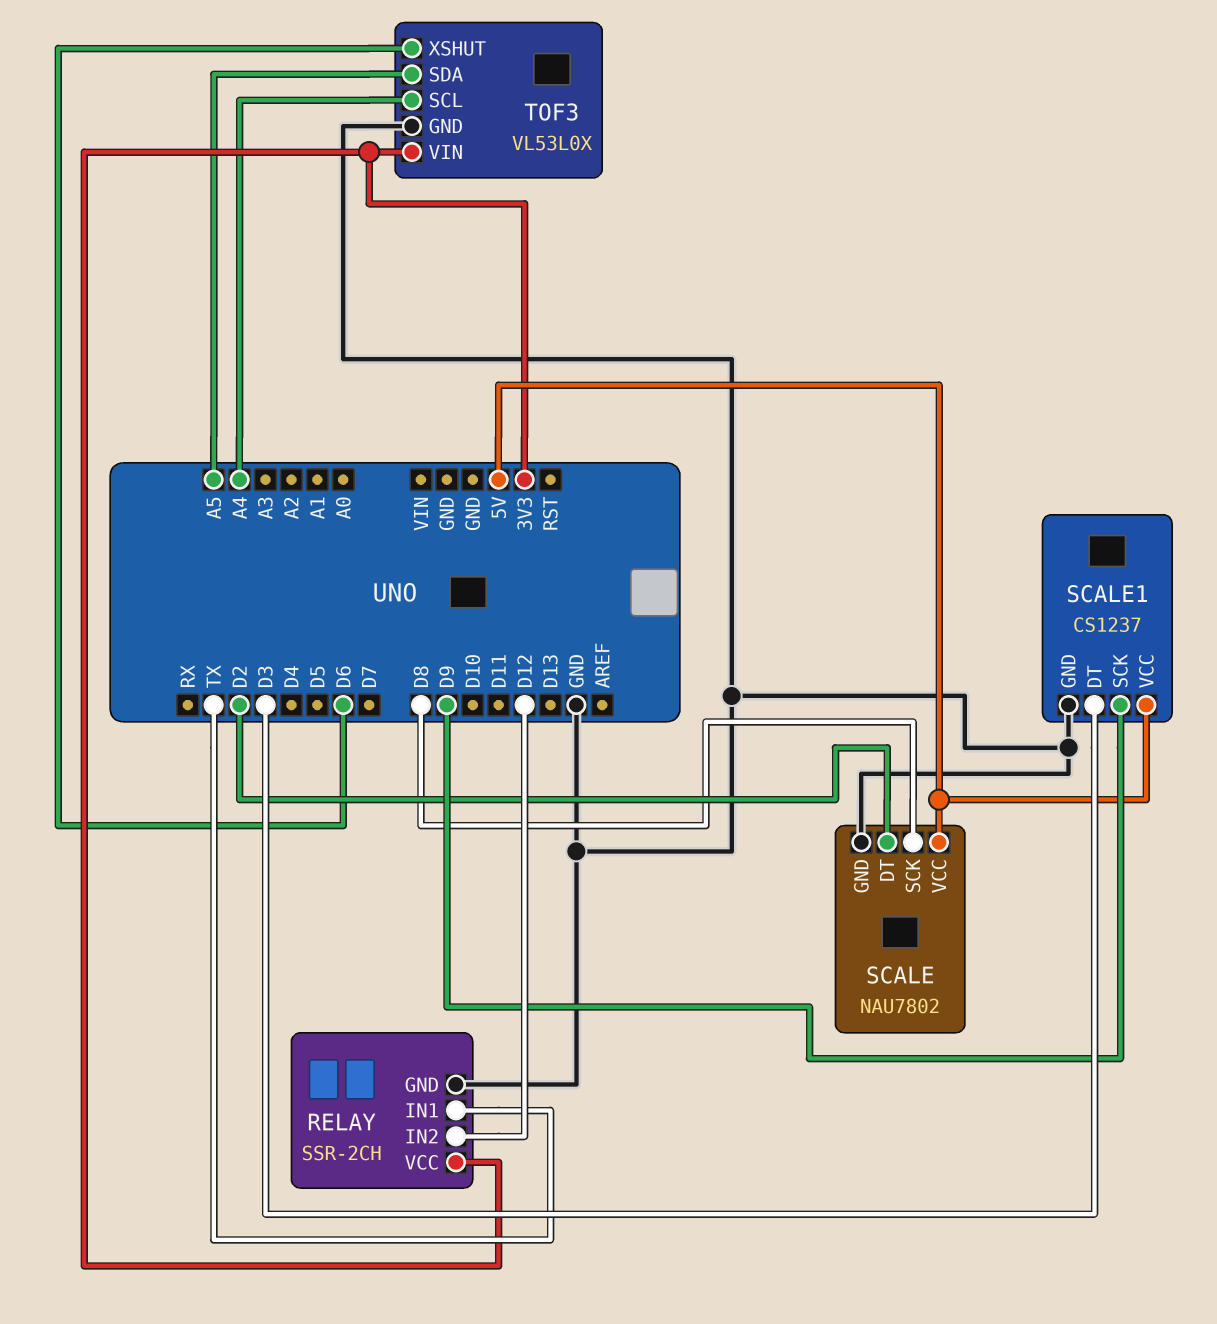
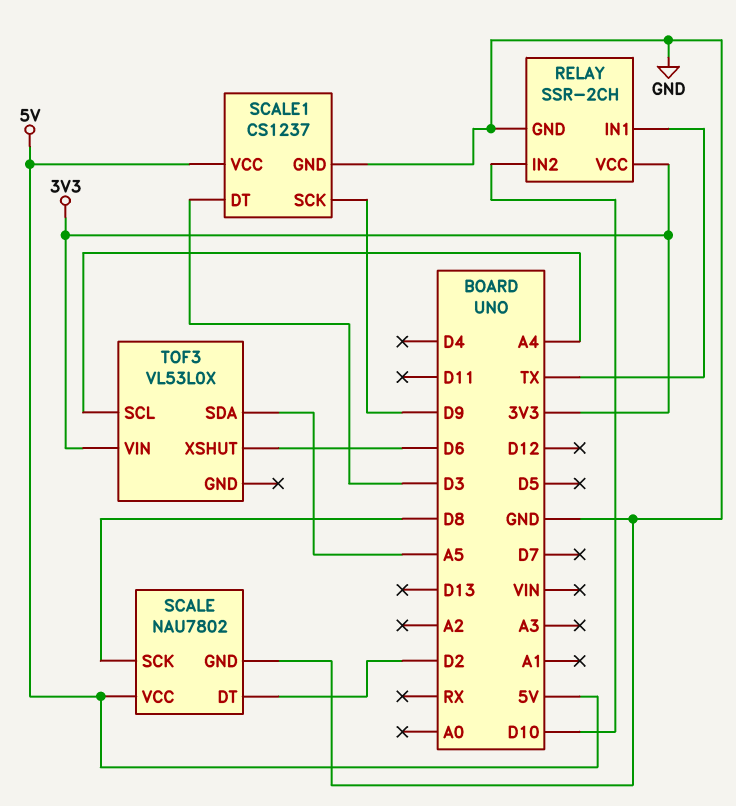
RELAY pin IN2: D12 -> D10
TOF3 pin GND: GND -> none

